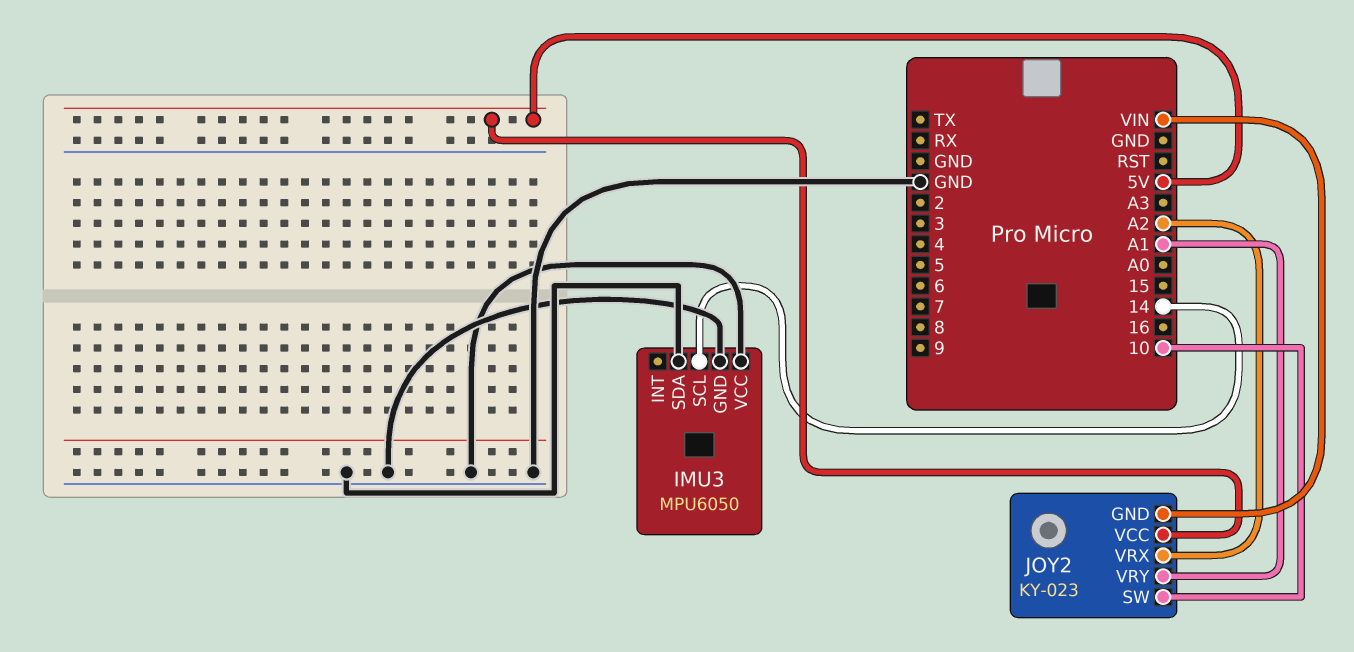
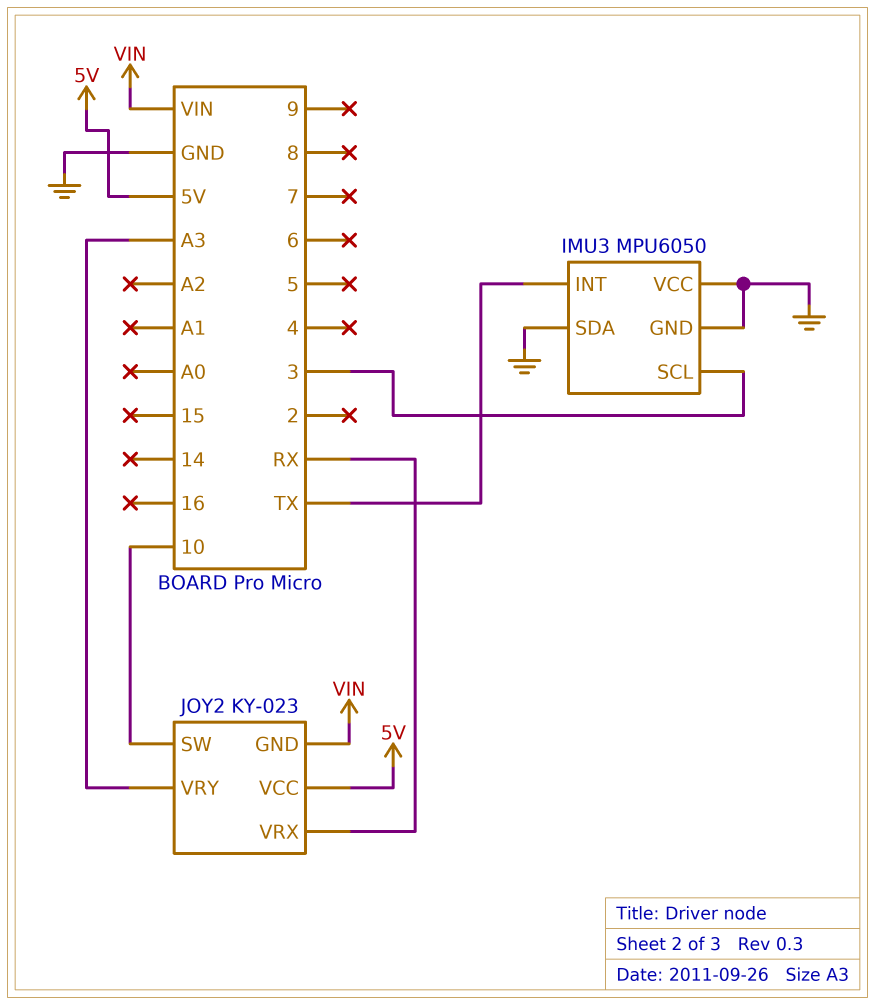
IMU3 pin INT: none -> TX
IMU3 pin SCL: 14 -> 3
JOY2 pin VRX: A2 -> RX
JOY2 pin VRY: A1 -> A3

